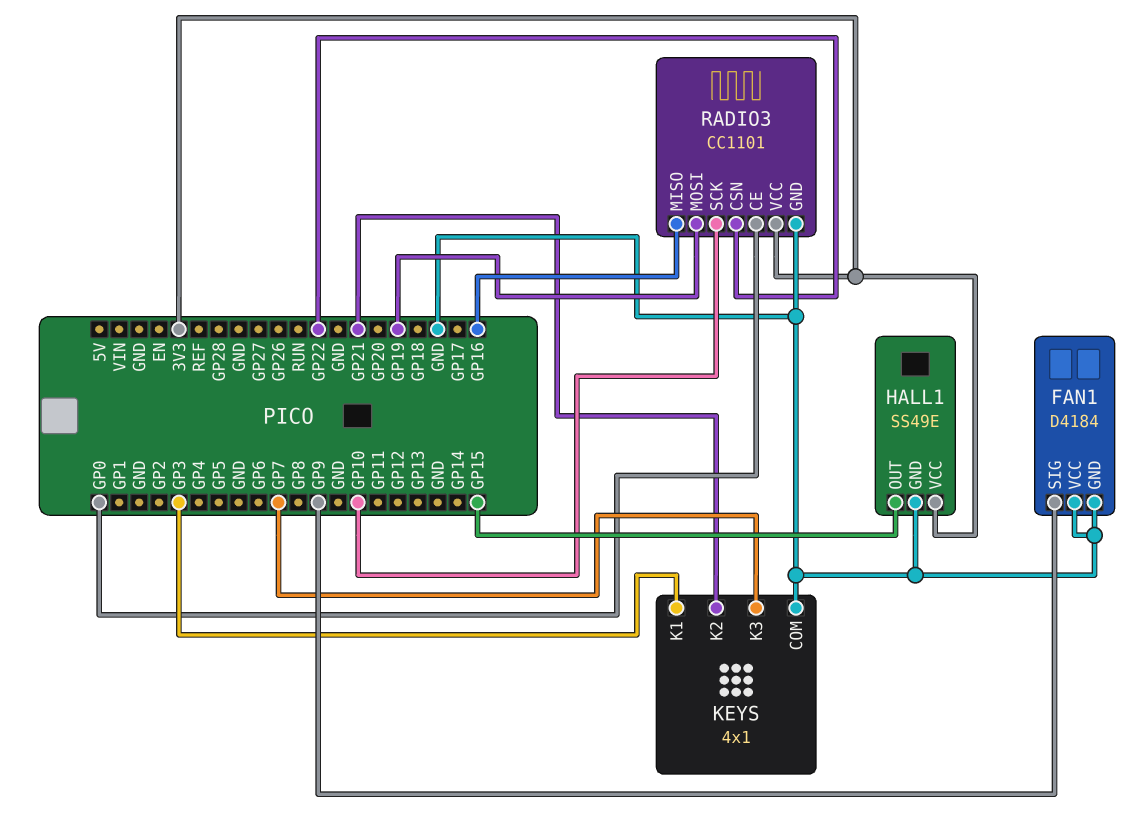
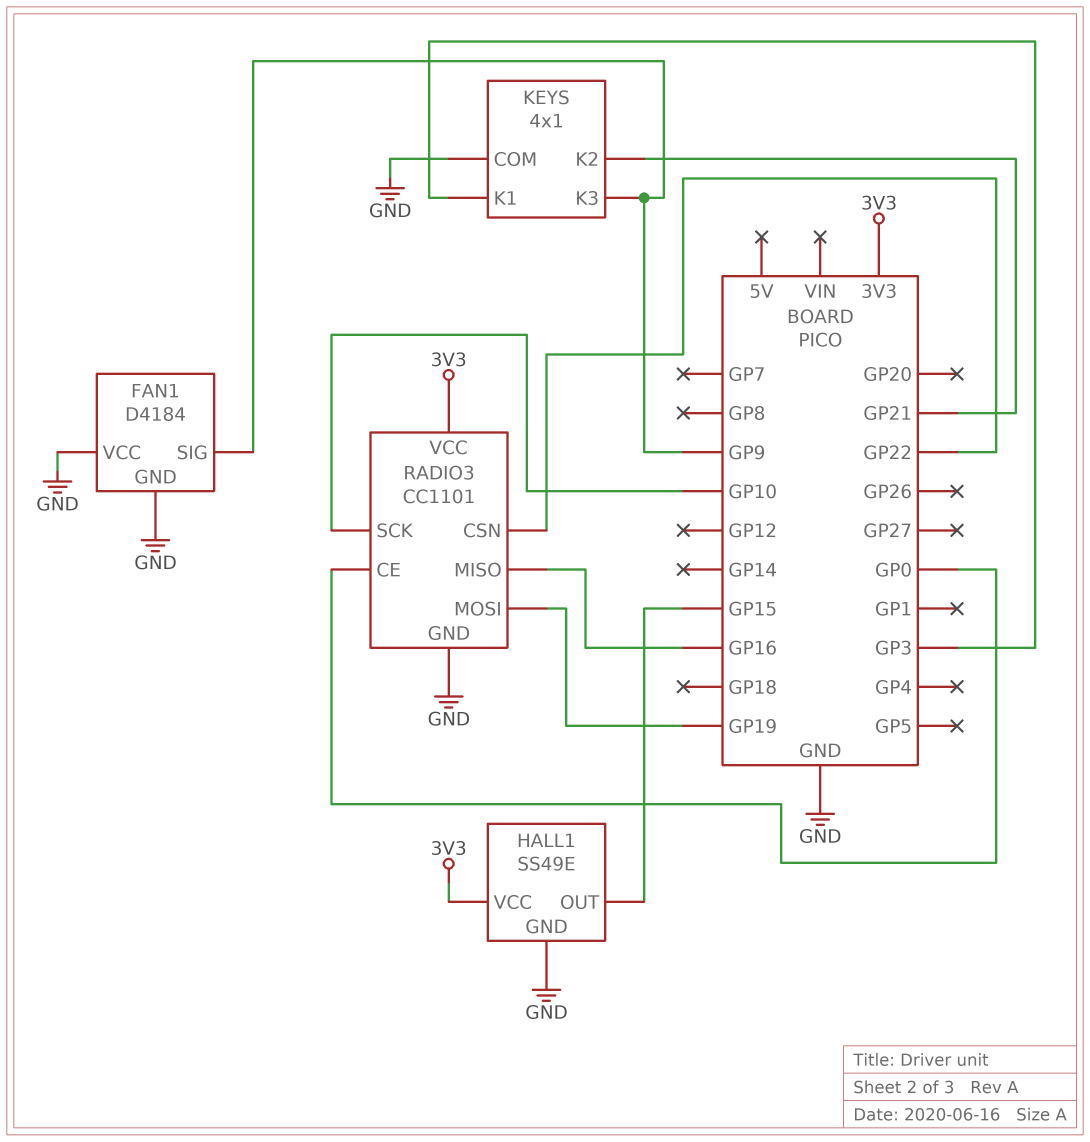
KEYS pin K3: GP7 -> GP9

